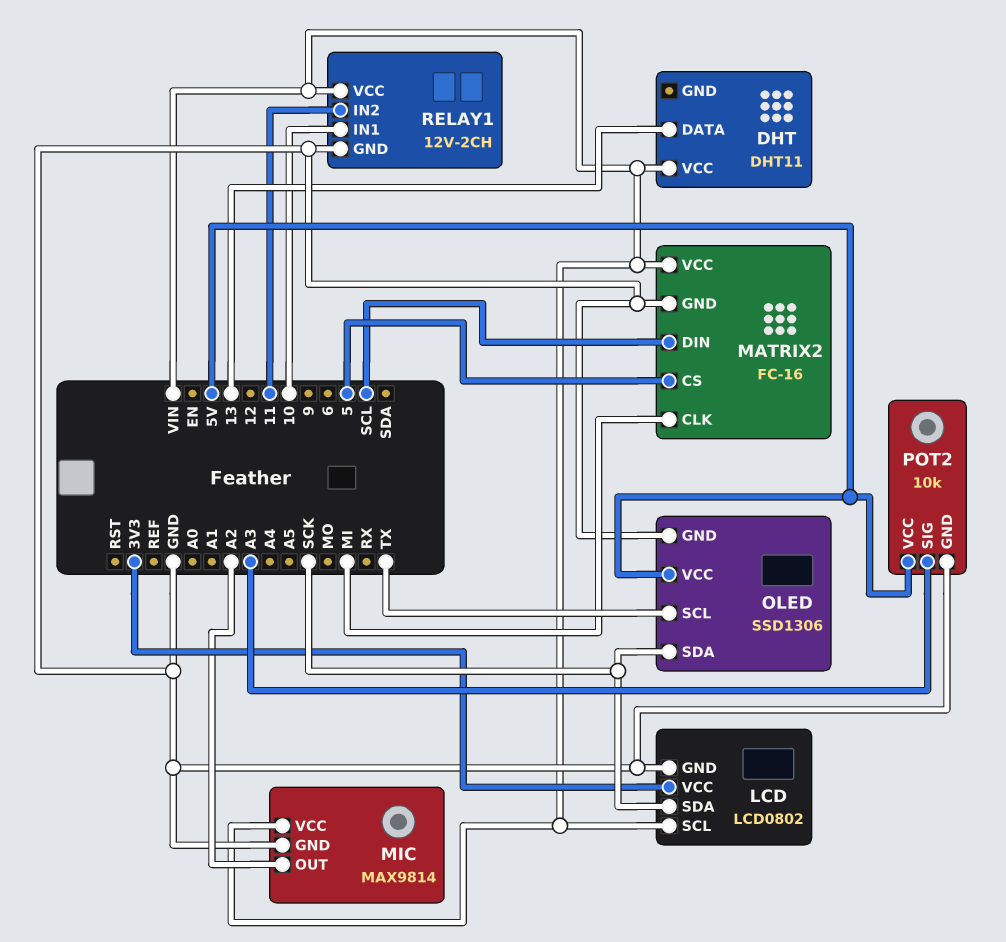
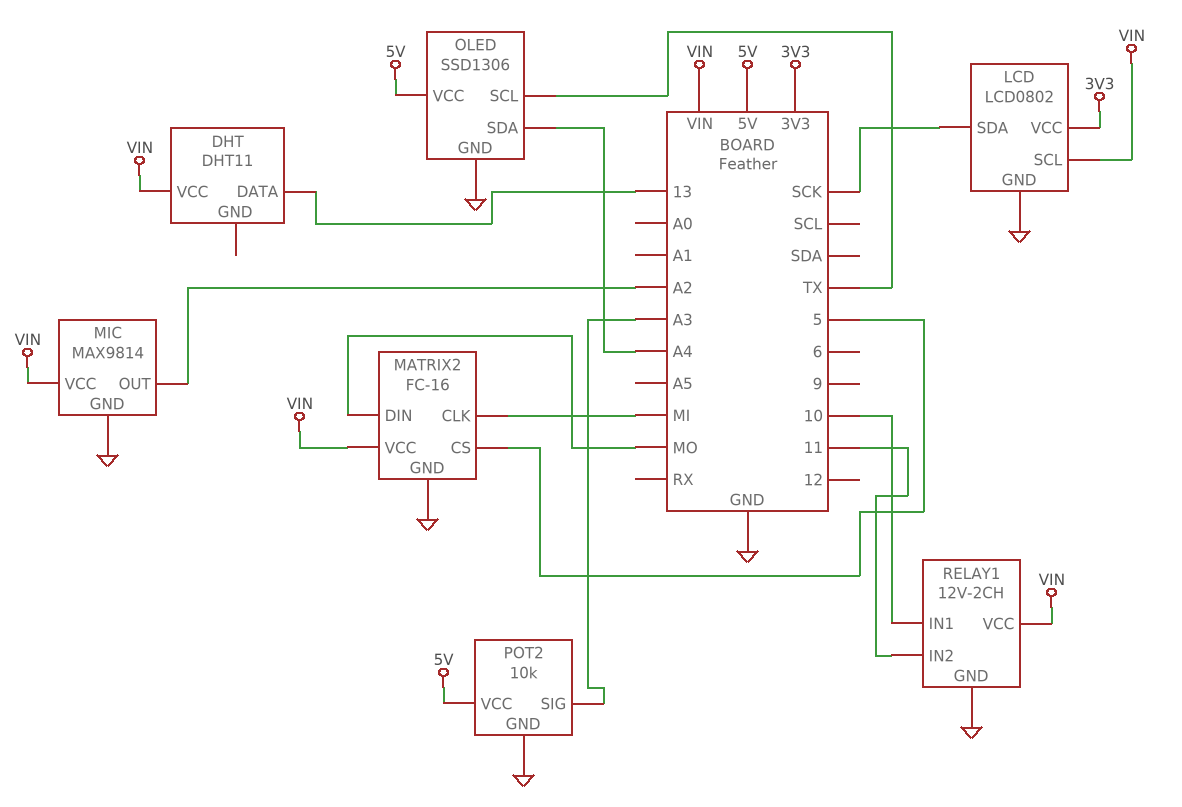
MATRIX2 pin DIN: SCL -> MO
OLED pin SDA: SCK -> A4

